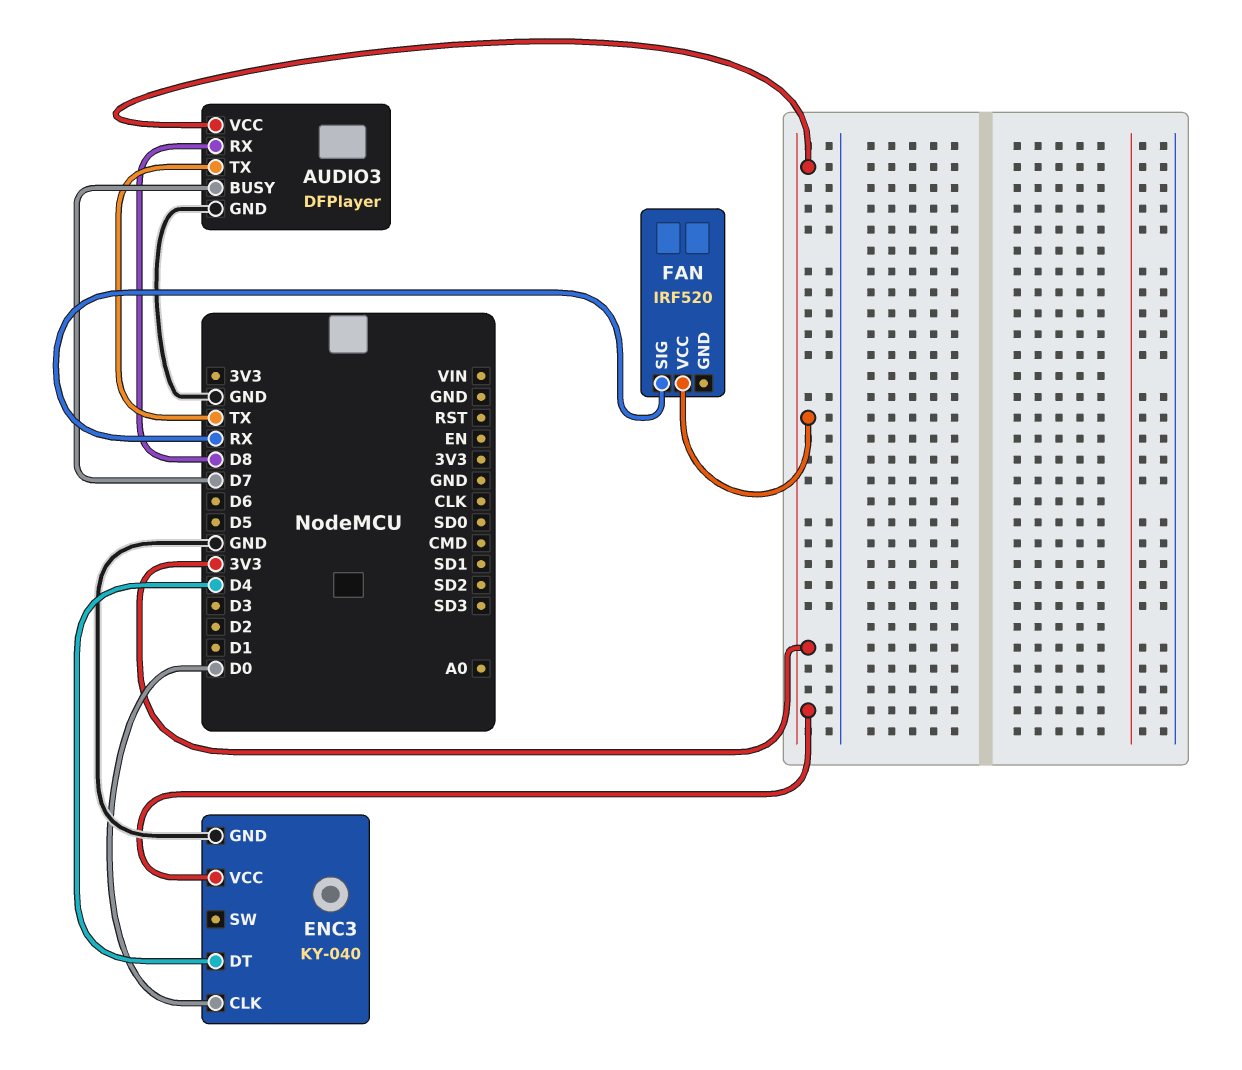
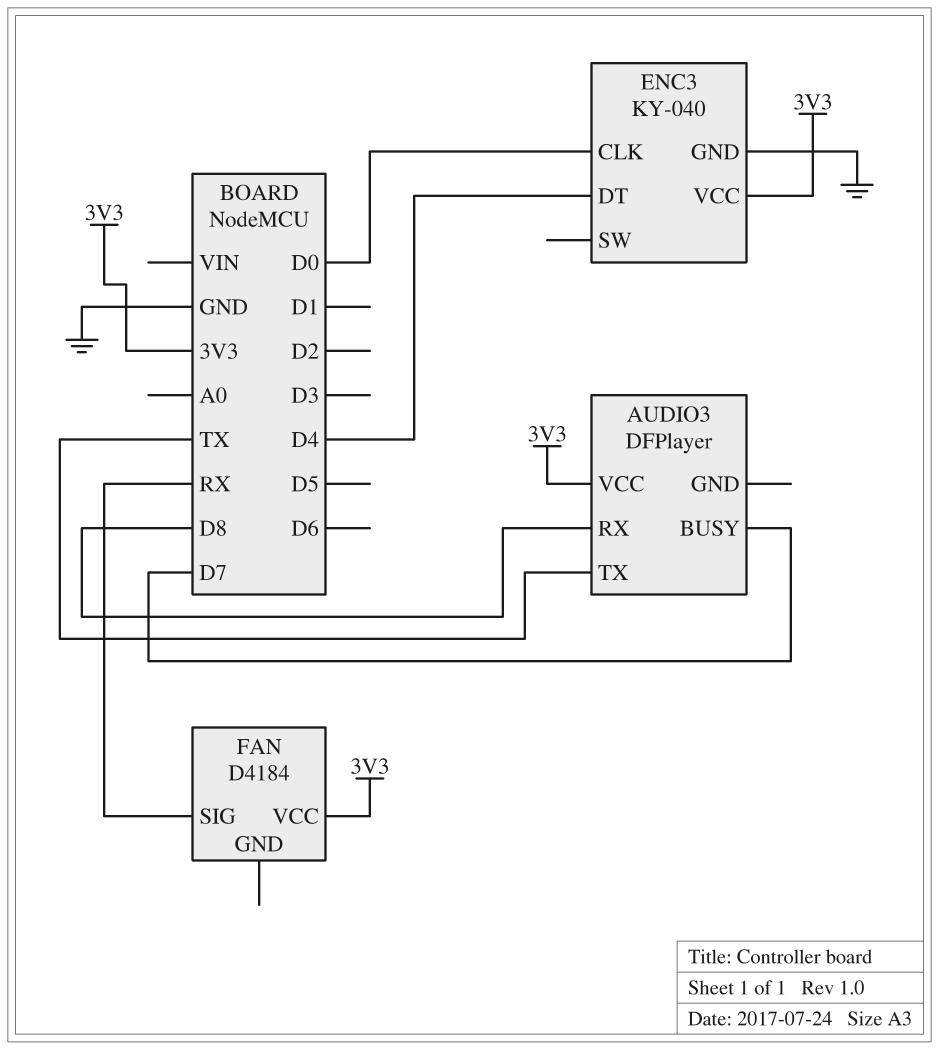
AUDIO3 pin GND: GND -> none
FAN: IRF520 -> D4184

